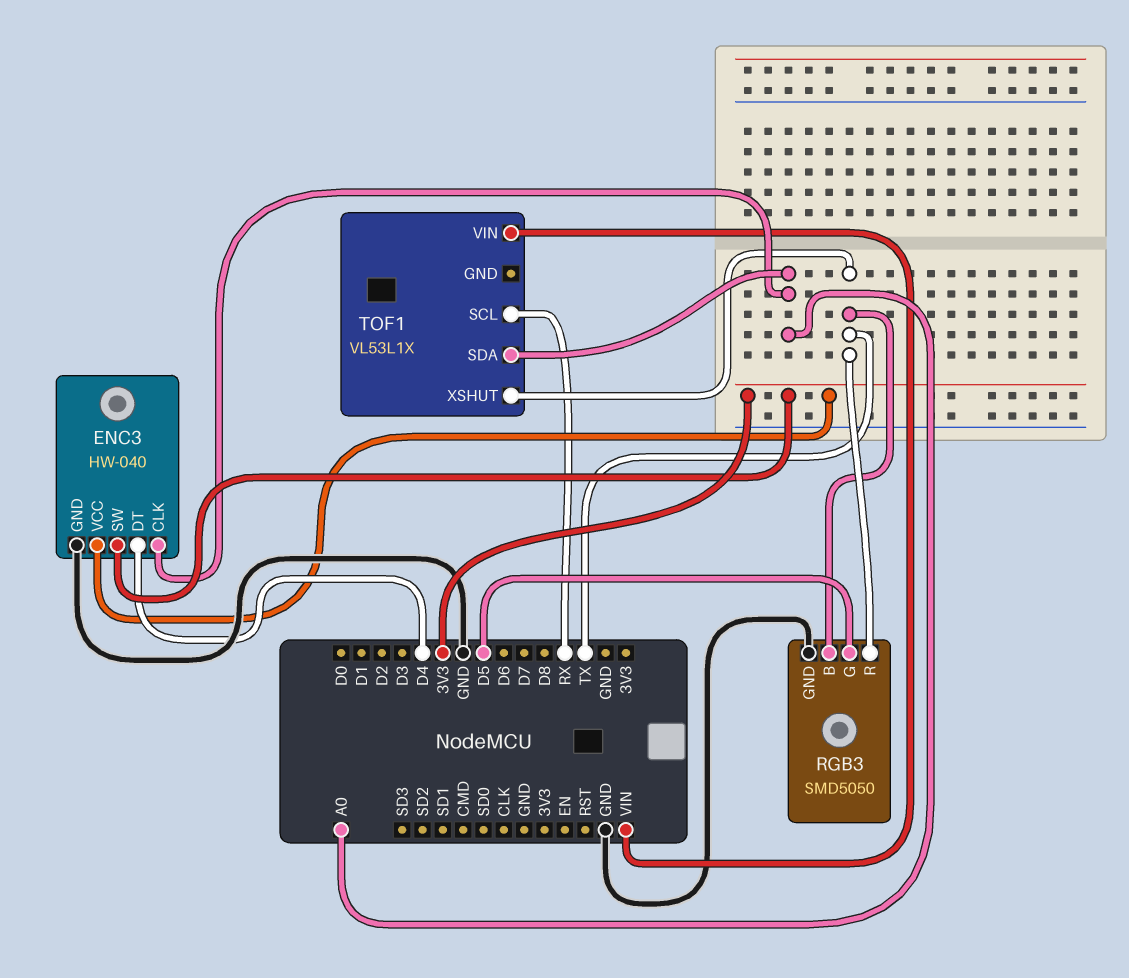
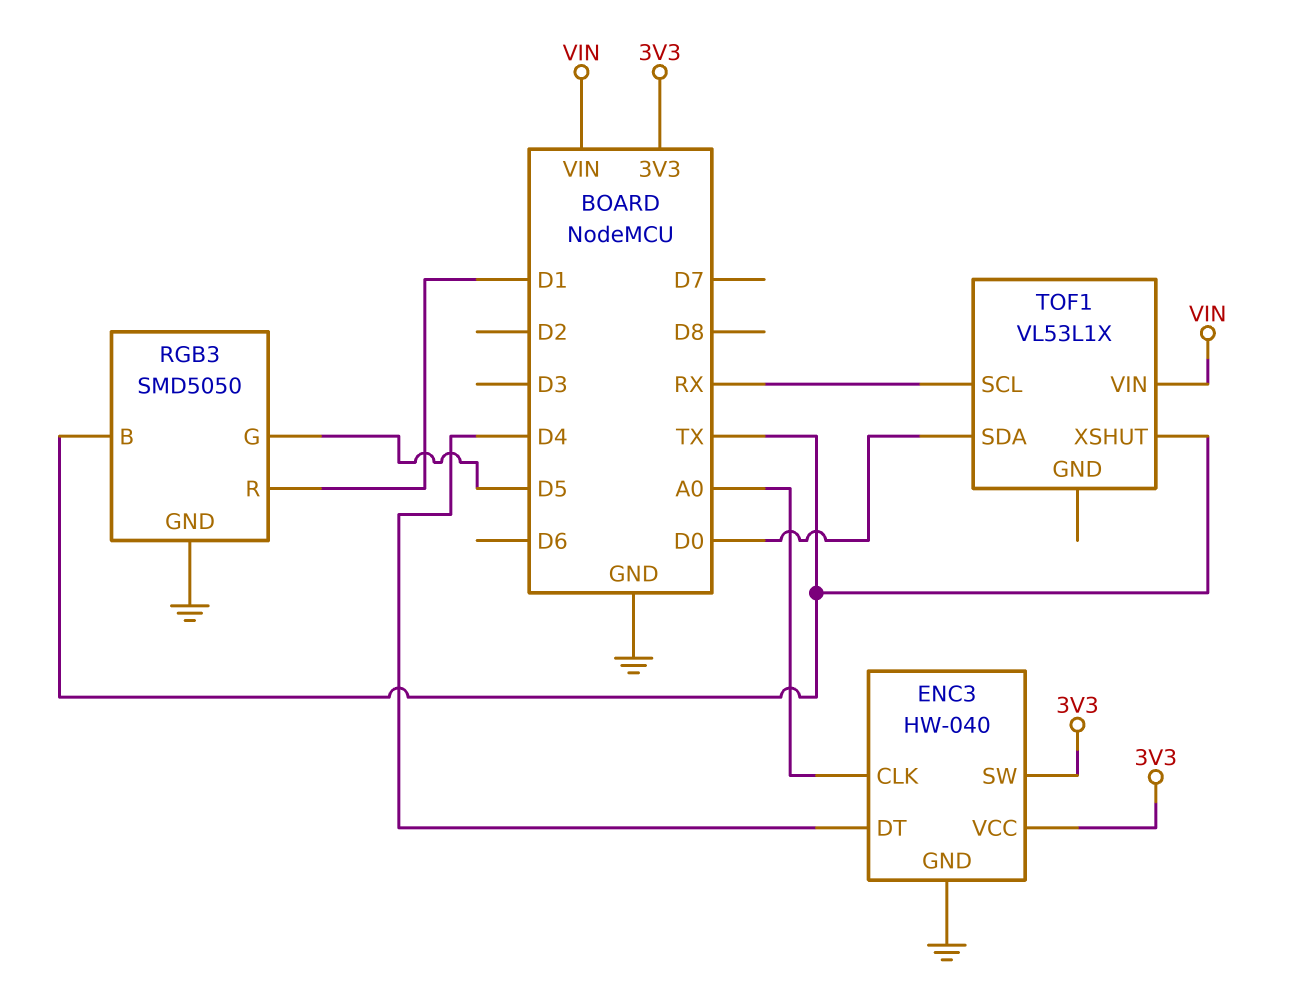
RGB3 pin R: TX -> D1
TOF1 pin SDA: A0 -> D0

